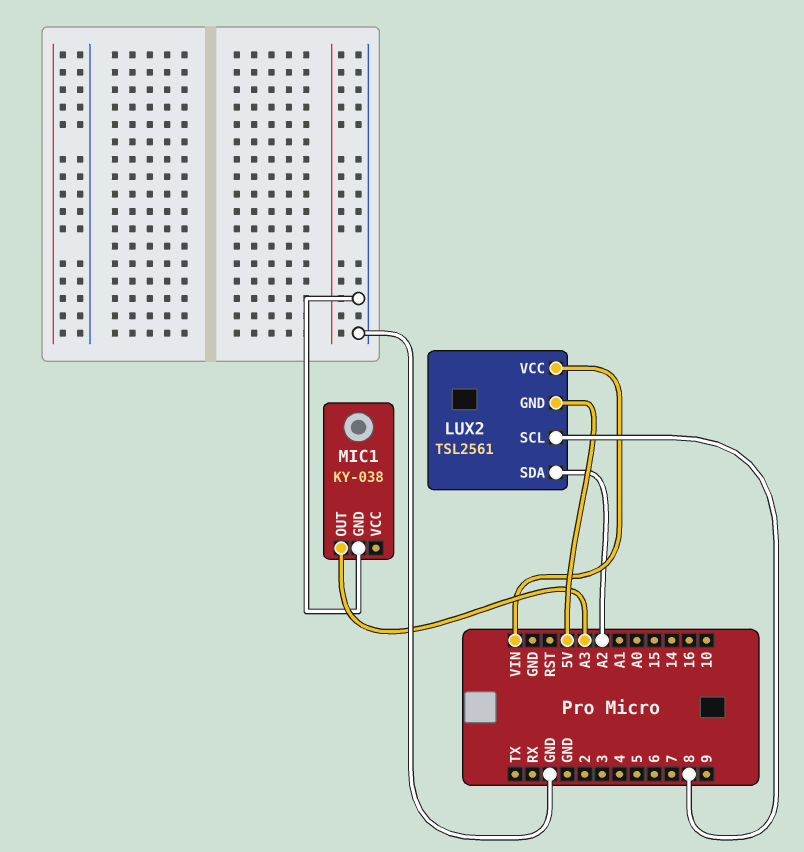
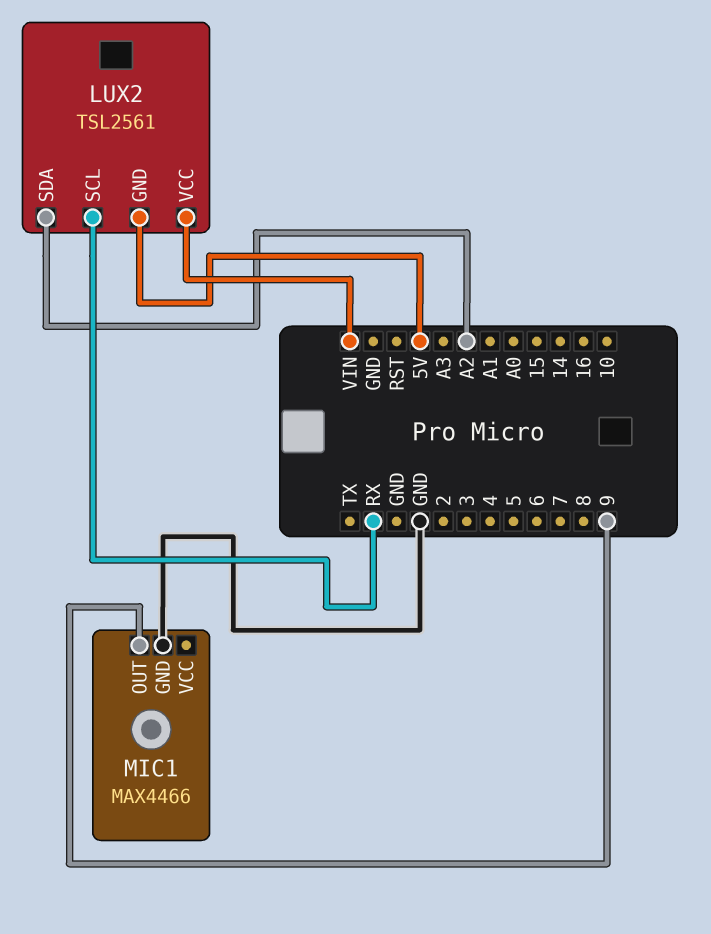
LUX2 pin SCL: 8 -> RX
MIC1: KY-038 -> MAX4466
MIC1 pin OUT: A3 -> 9

